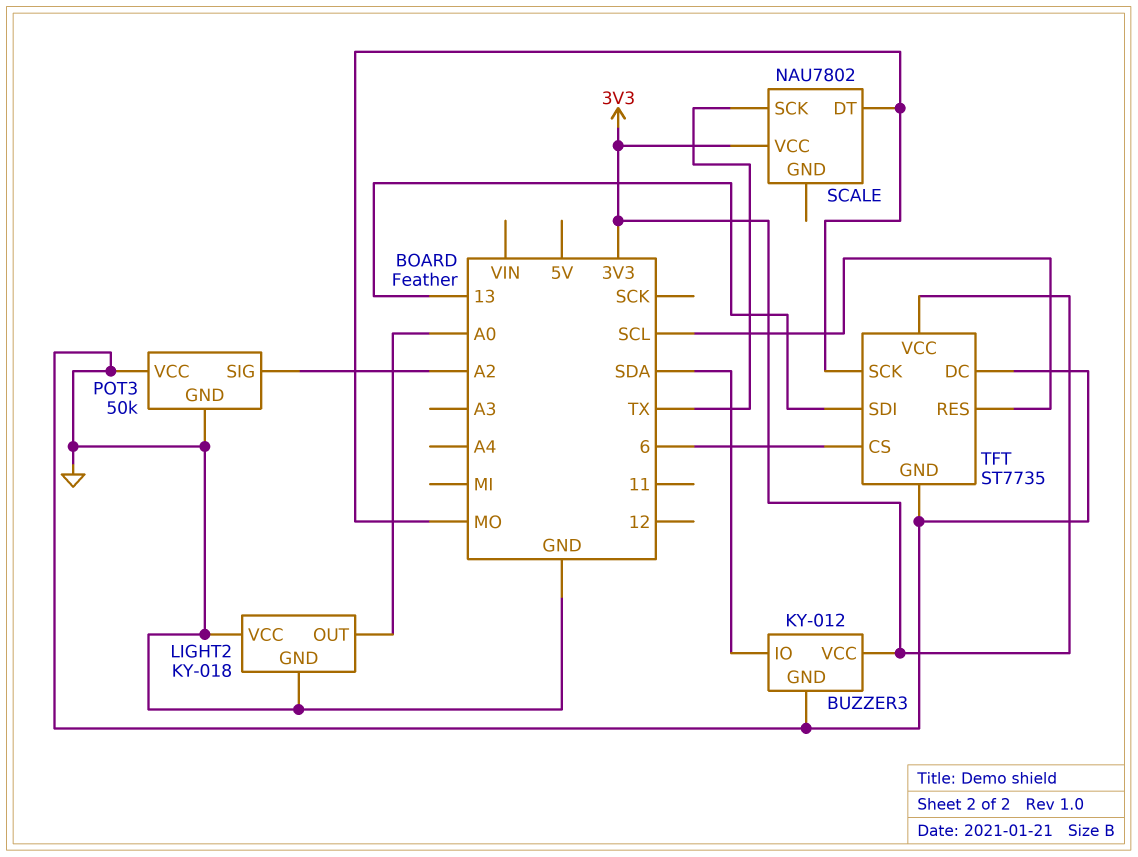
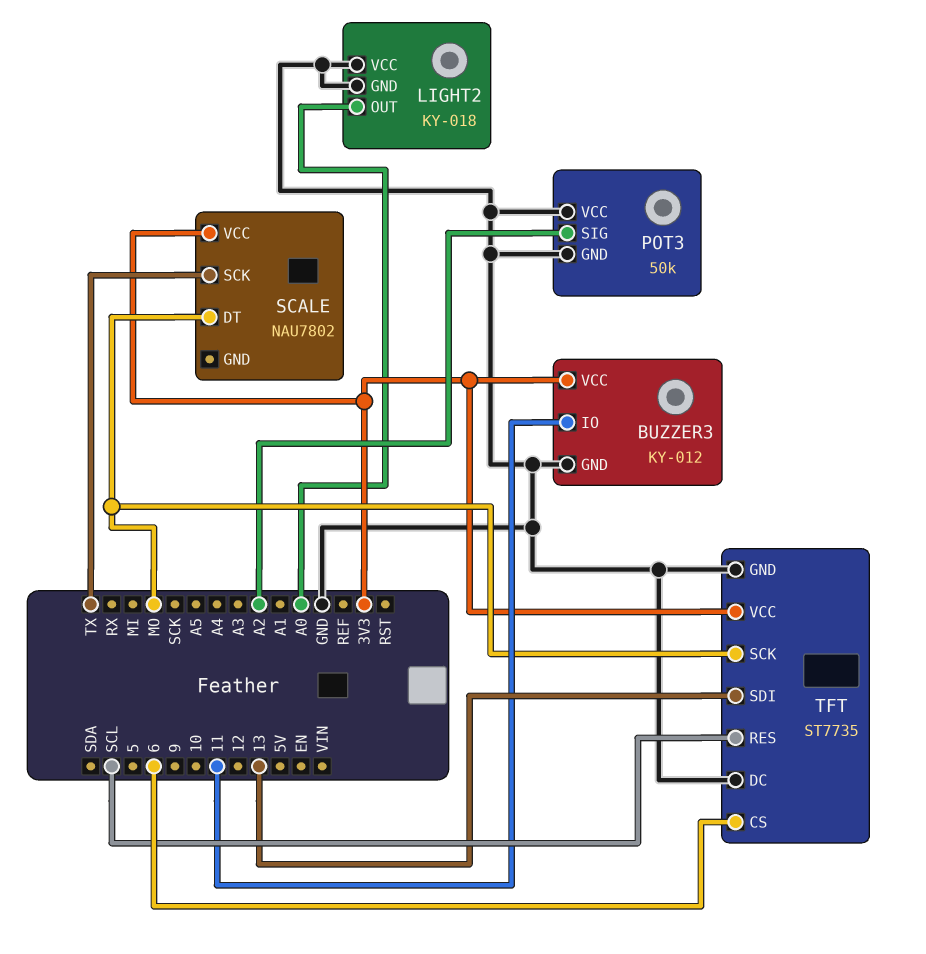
BUZZER3 pin IO: SDA -> 11

